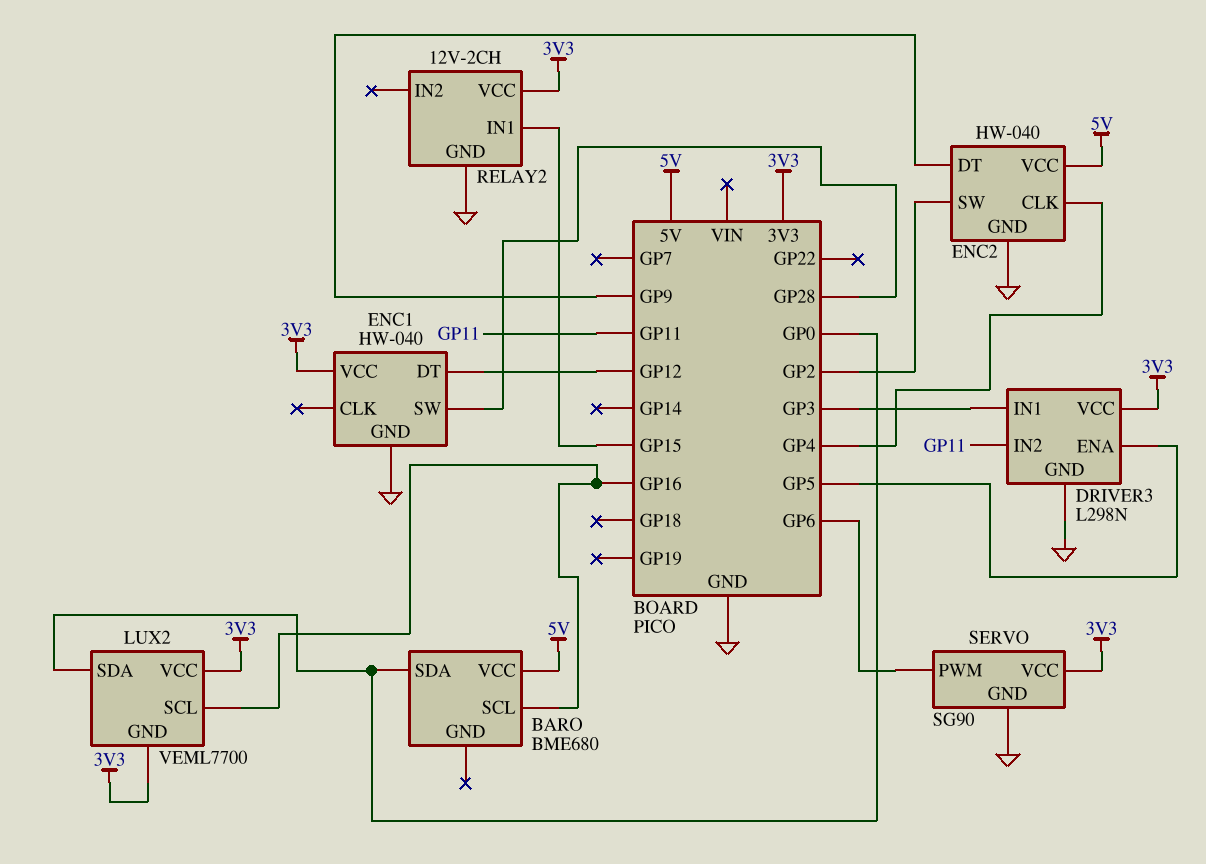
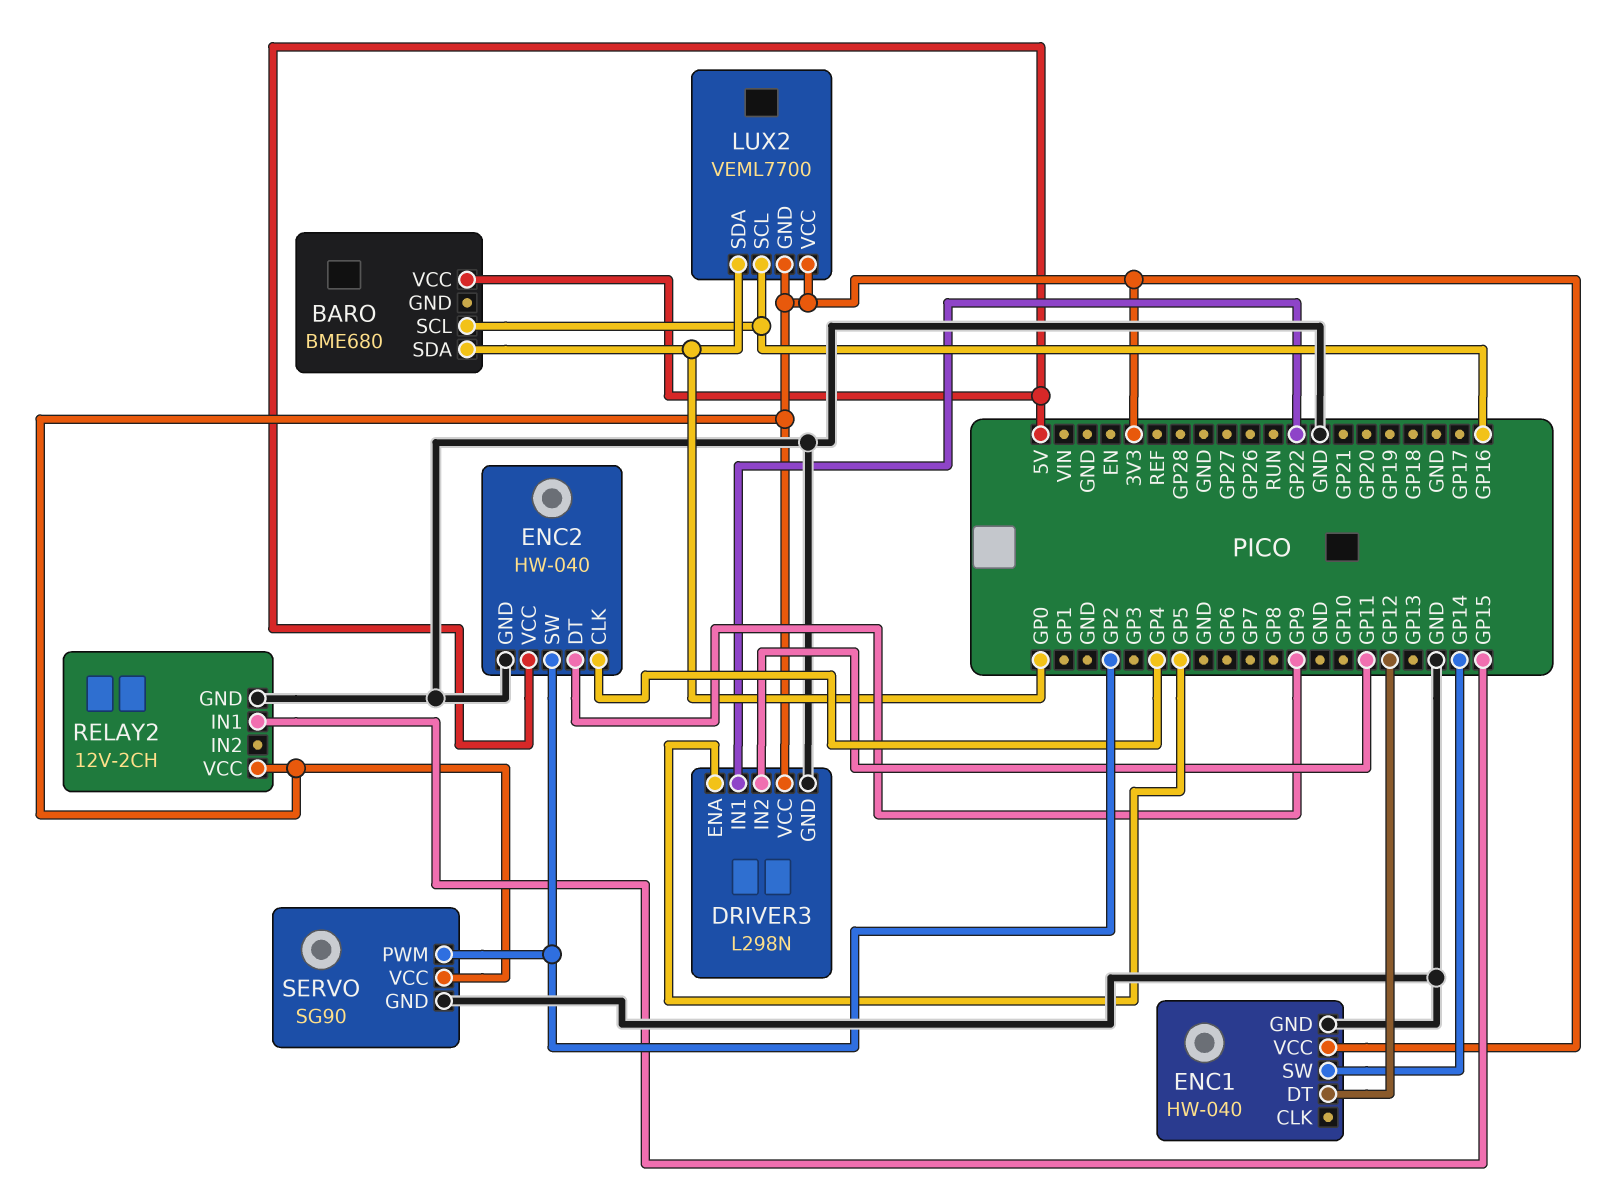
DRIVER3 pin IN1: GP3 -> GP22
ENC1 pin SW: GP28 -> GP14
SERVO pin PWM: GP6 -> GP2

